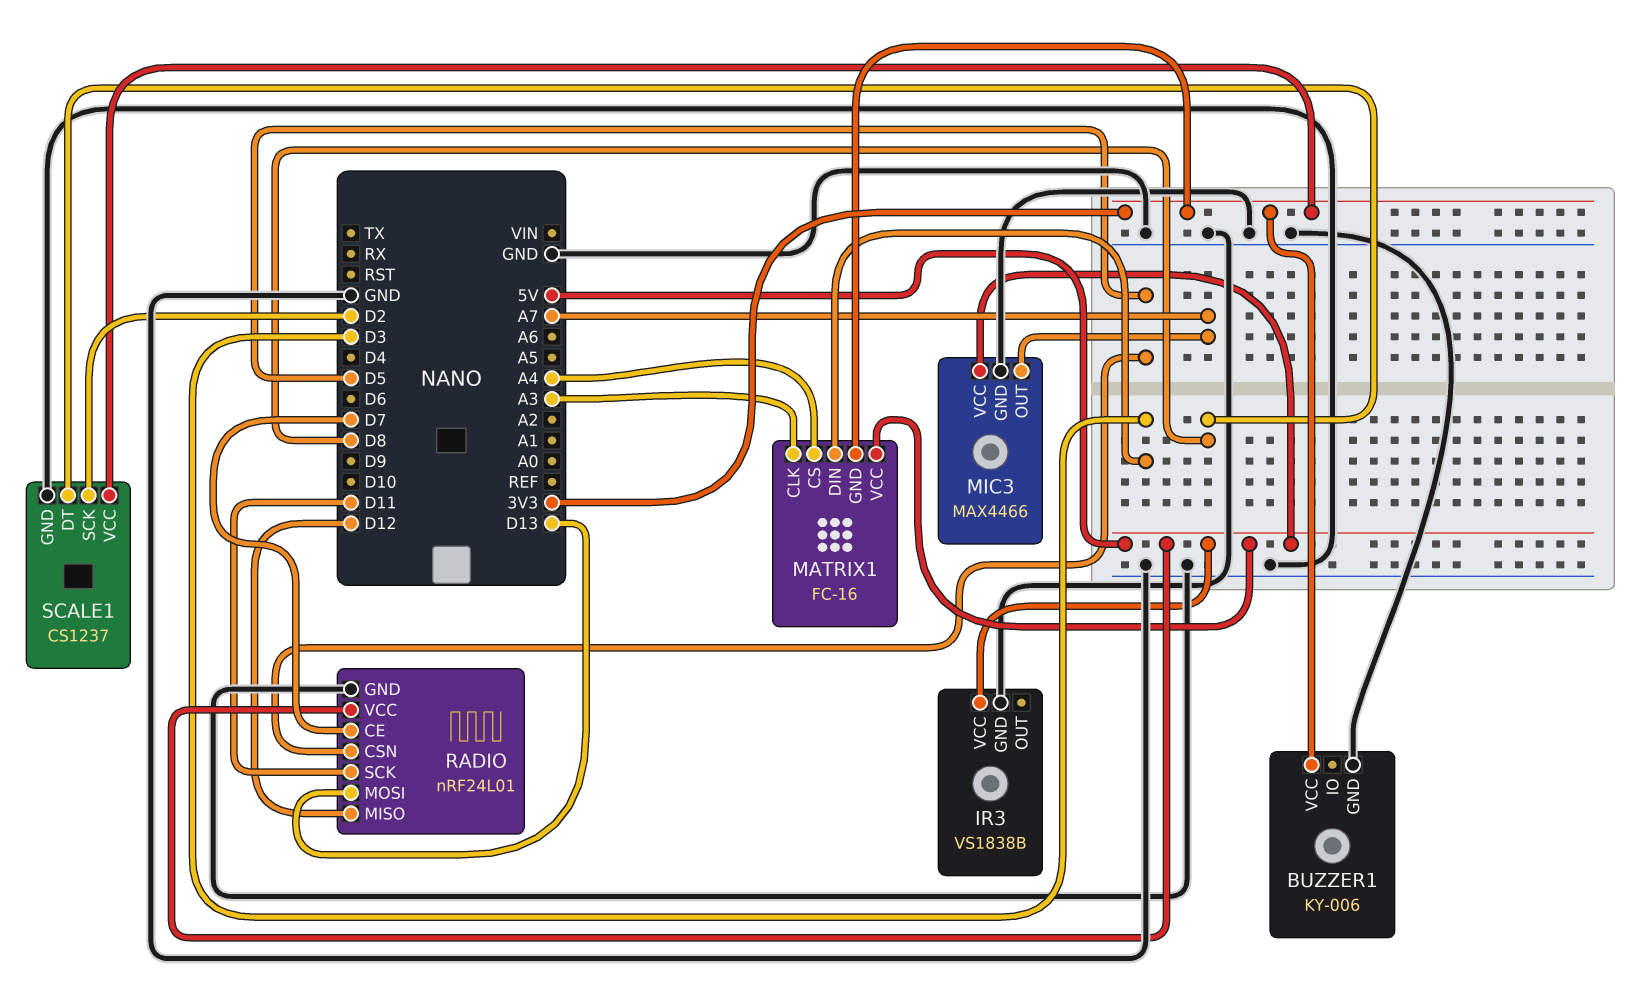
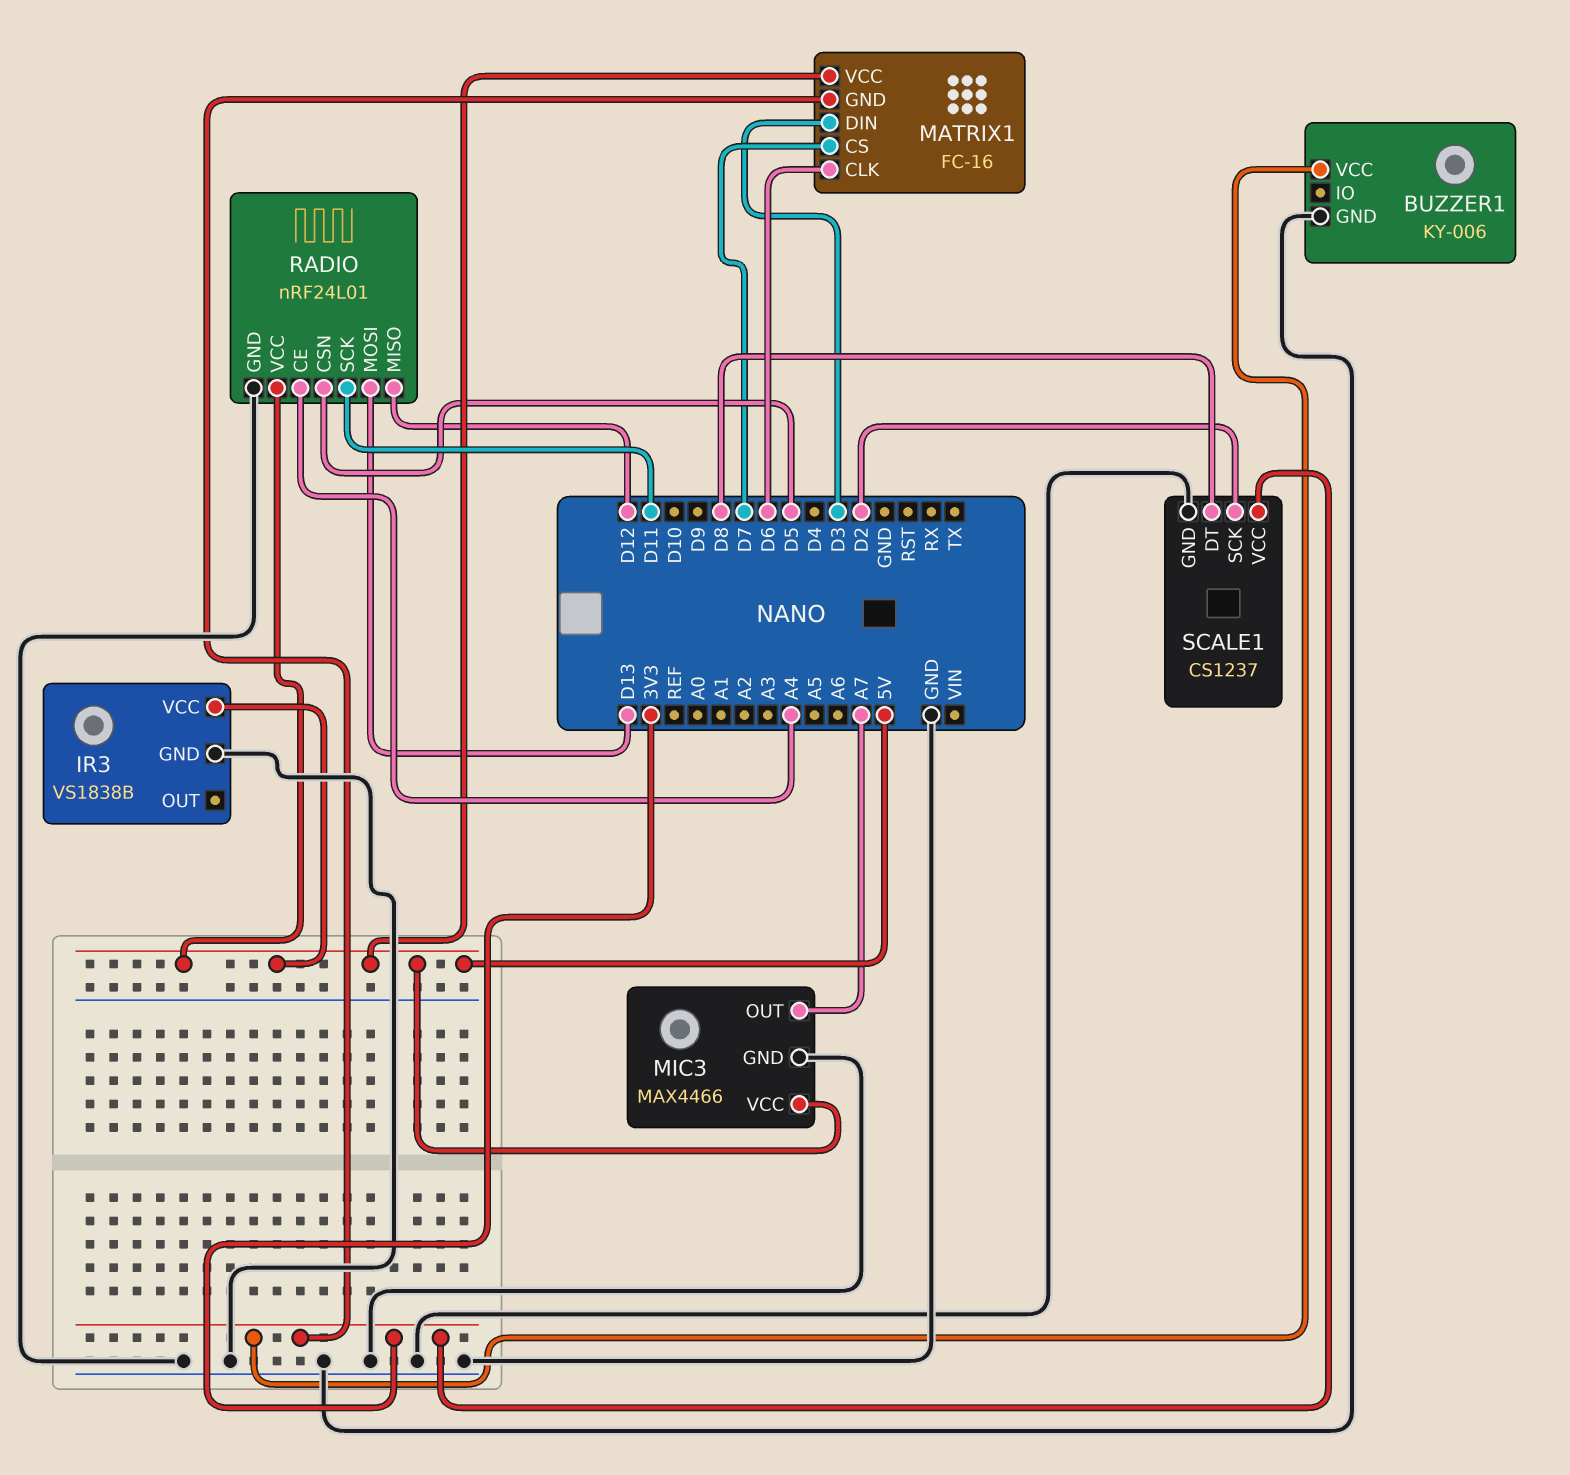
MATRIX1 pin CLK: A3 -> D6
MATRIX1 pin CS: A4 -> D7
RADIO pin CE: D7 -> A4

